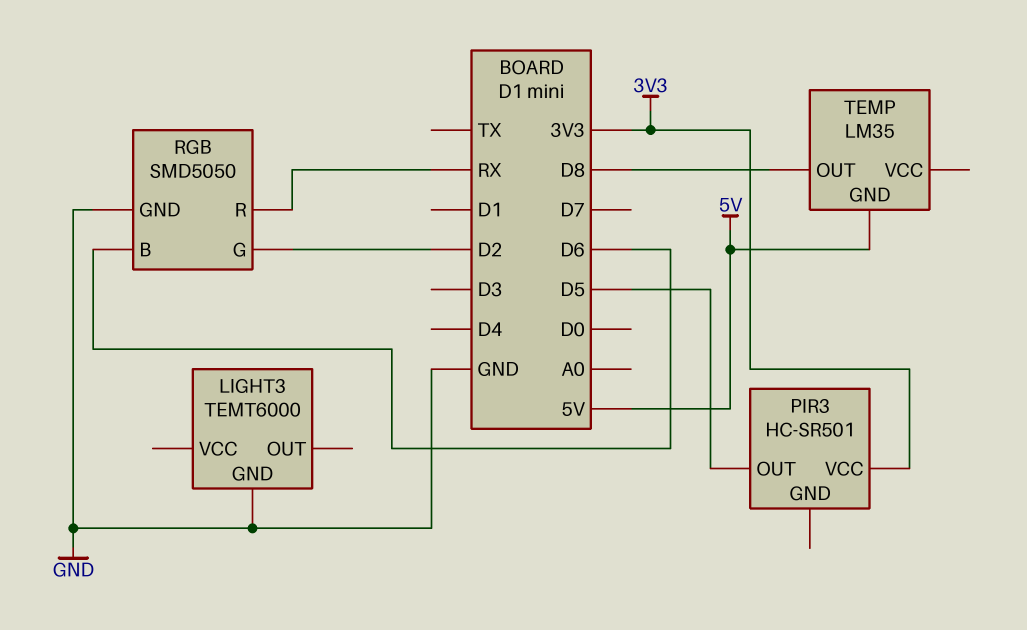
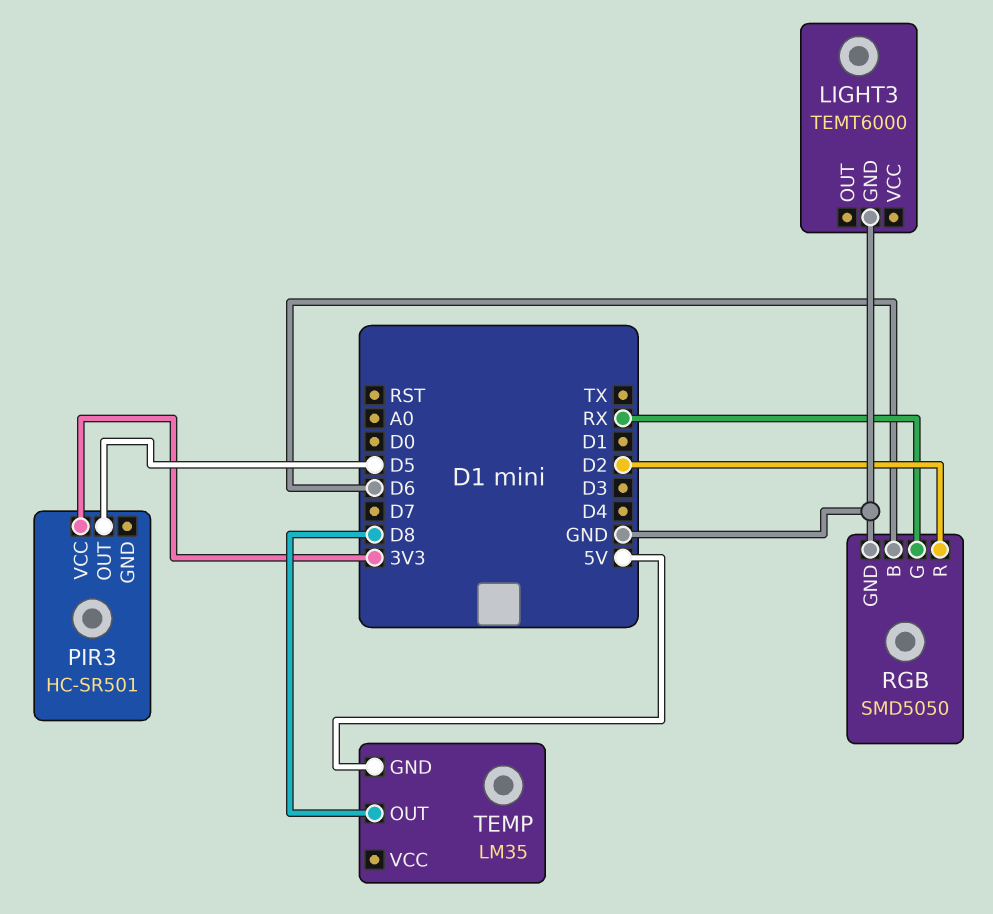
RGB pin G: D2 -> RX
RGB pin R: RX -> D2

